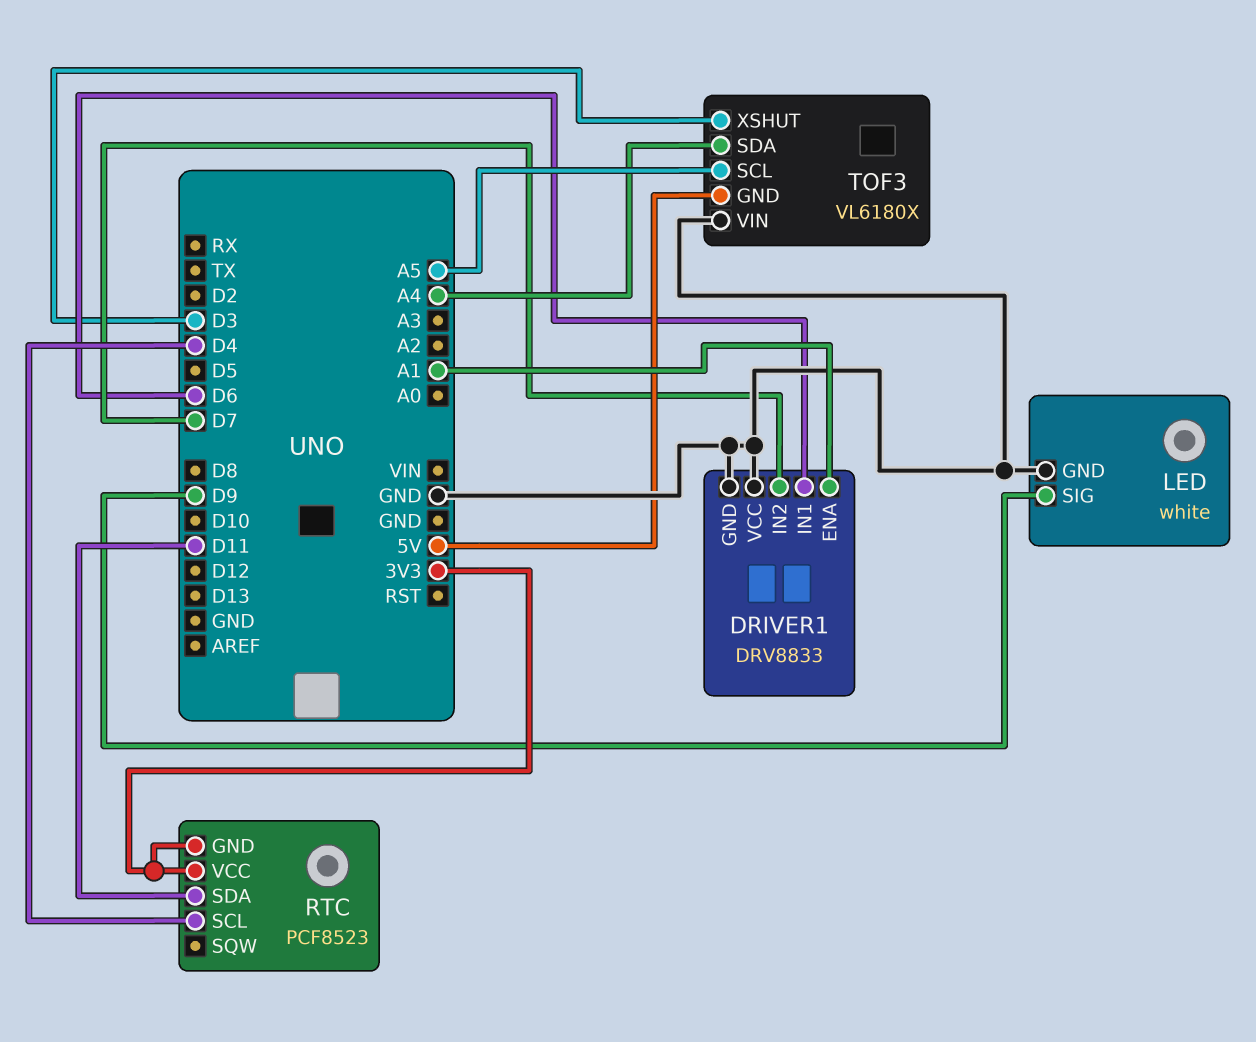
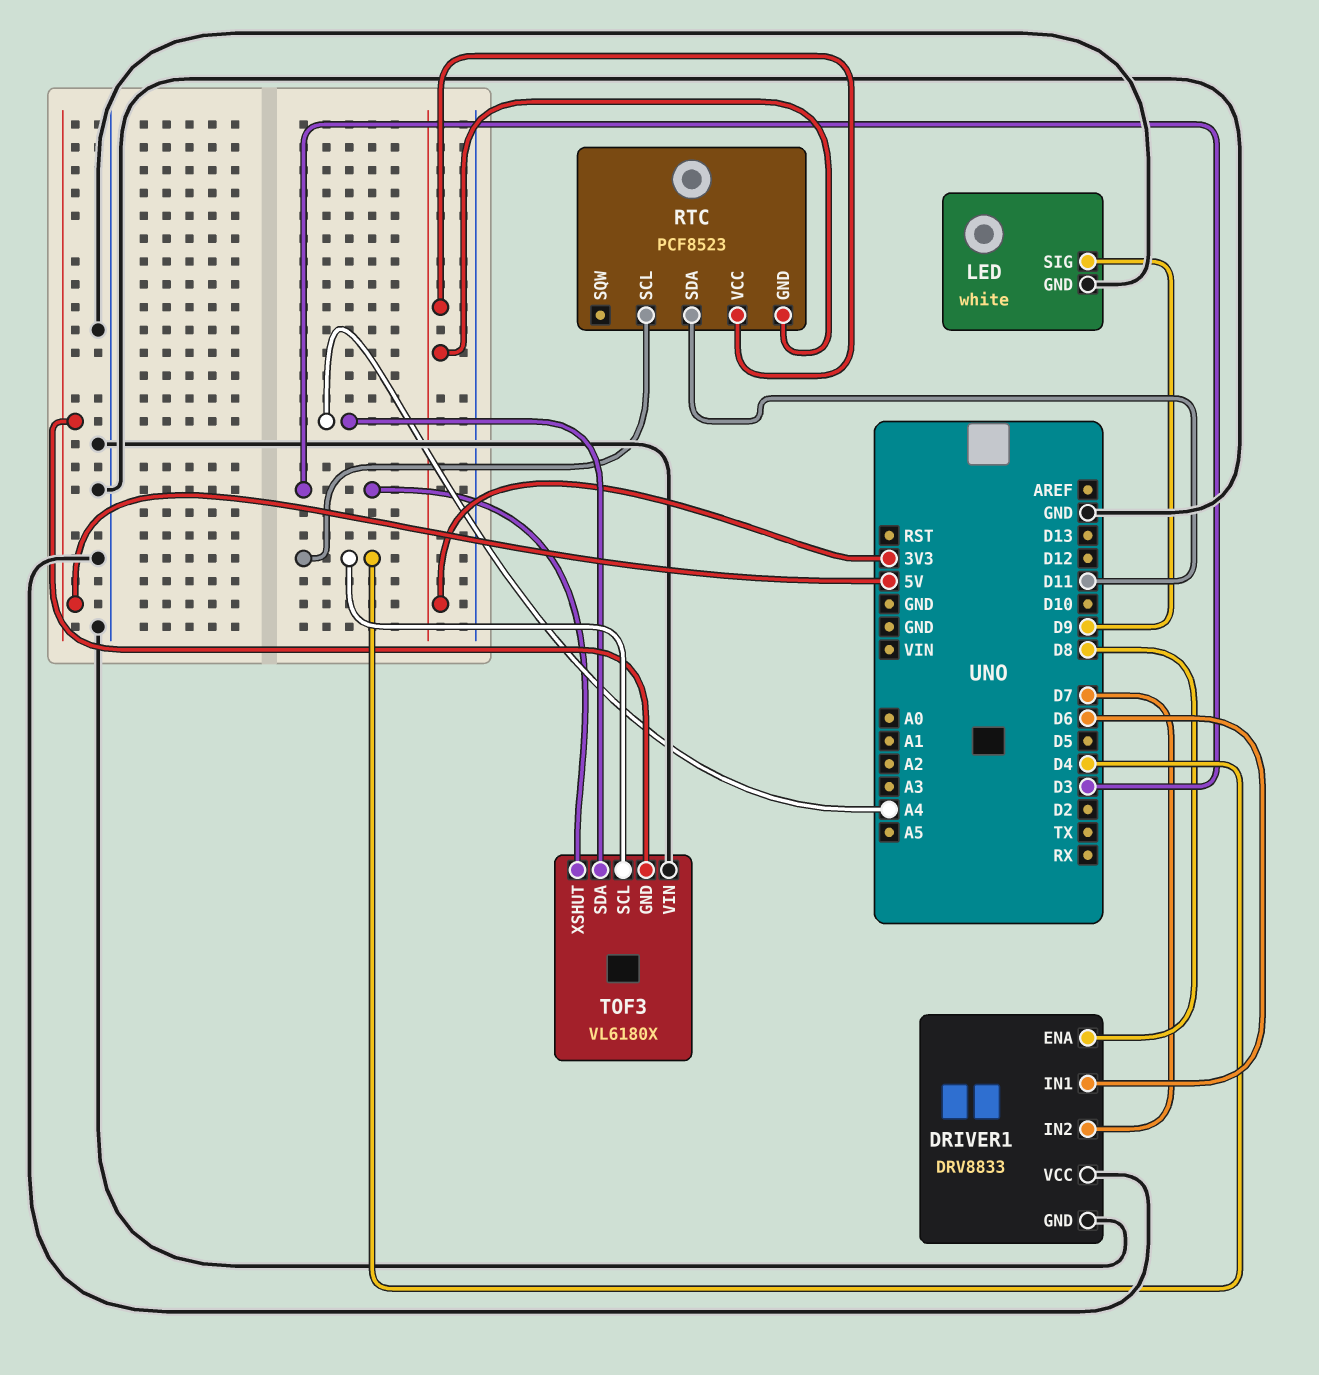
DRIVER1 pin ENA: A1 -> D8
TOF3 pin SCL: A5 -> D4

